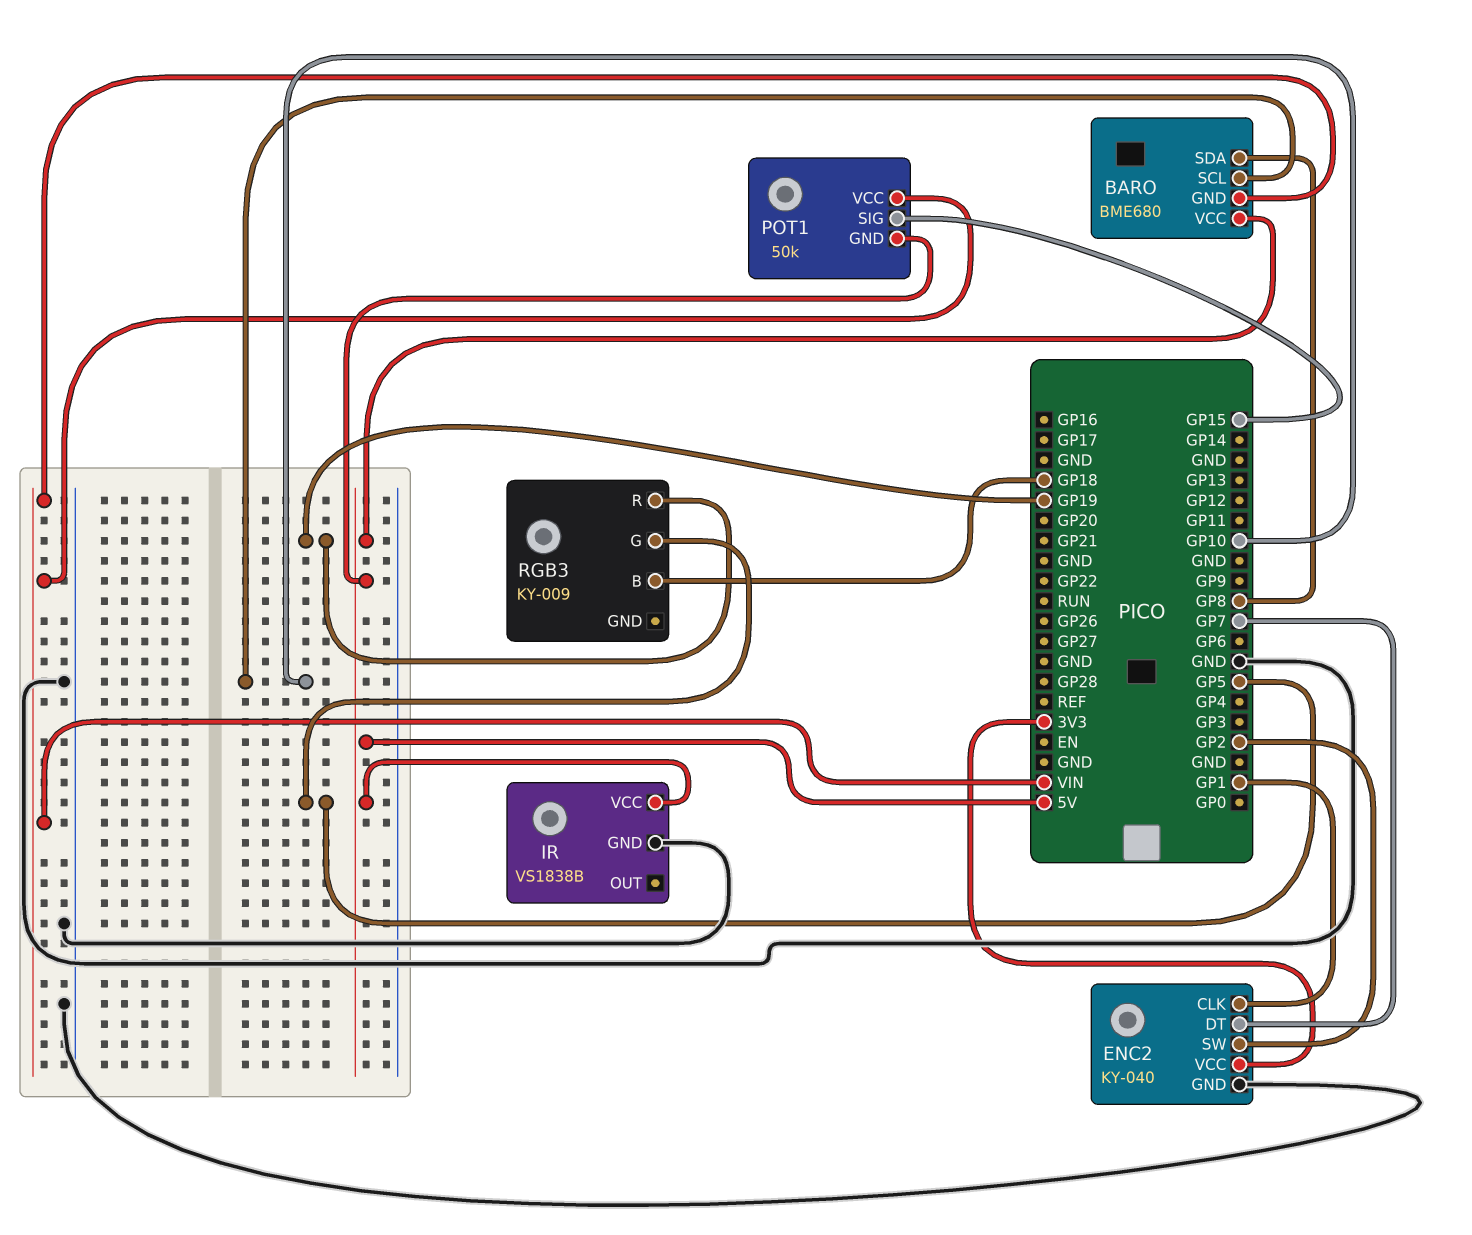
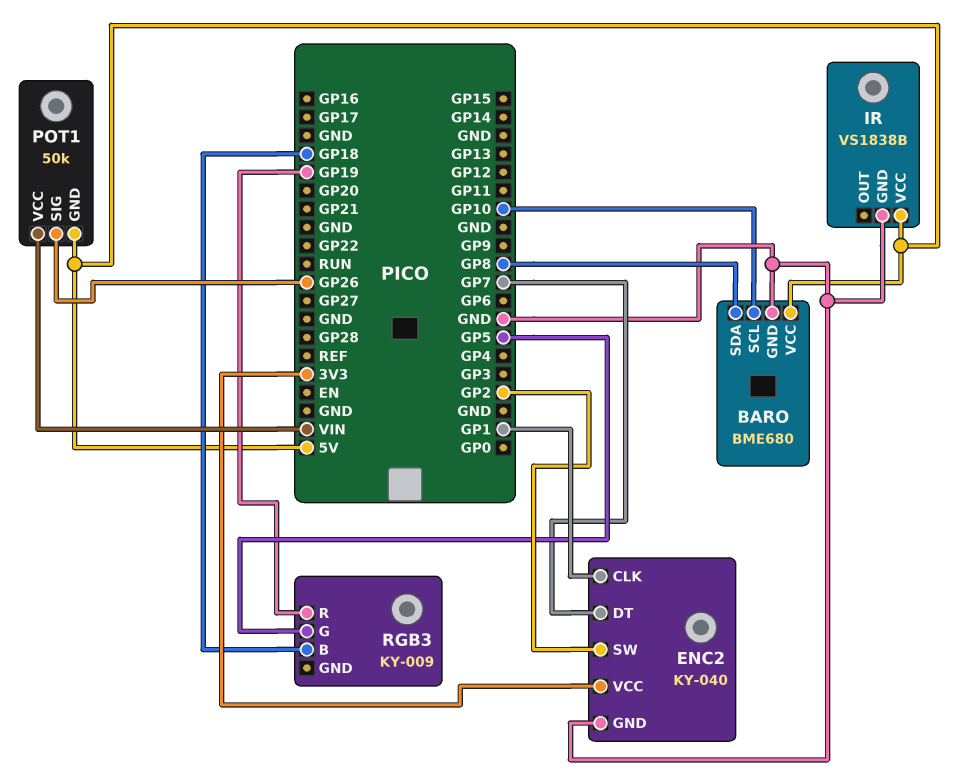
BARO pin GND: VIN -> GND
POT1 pin SIG: GP15 -> GP26

